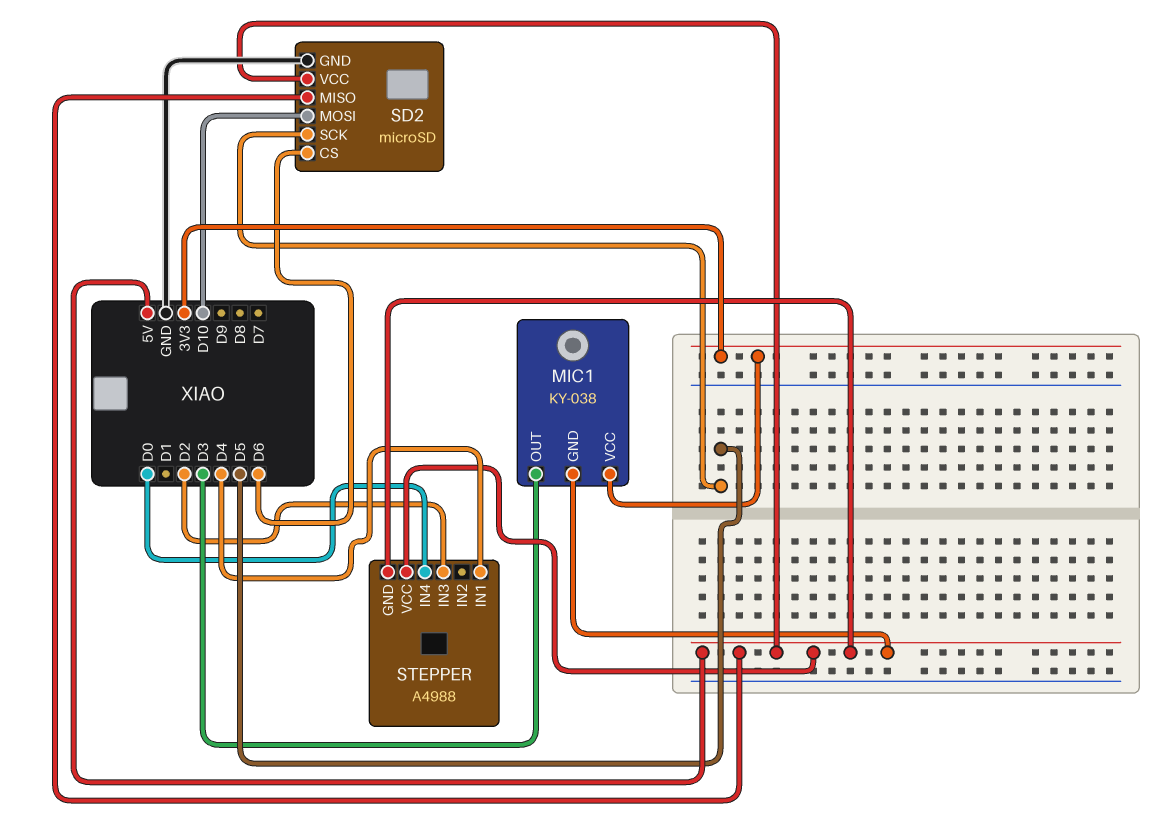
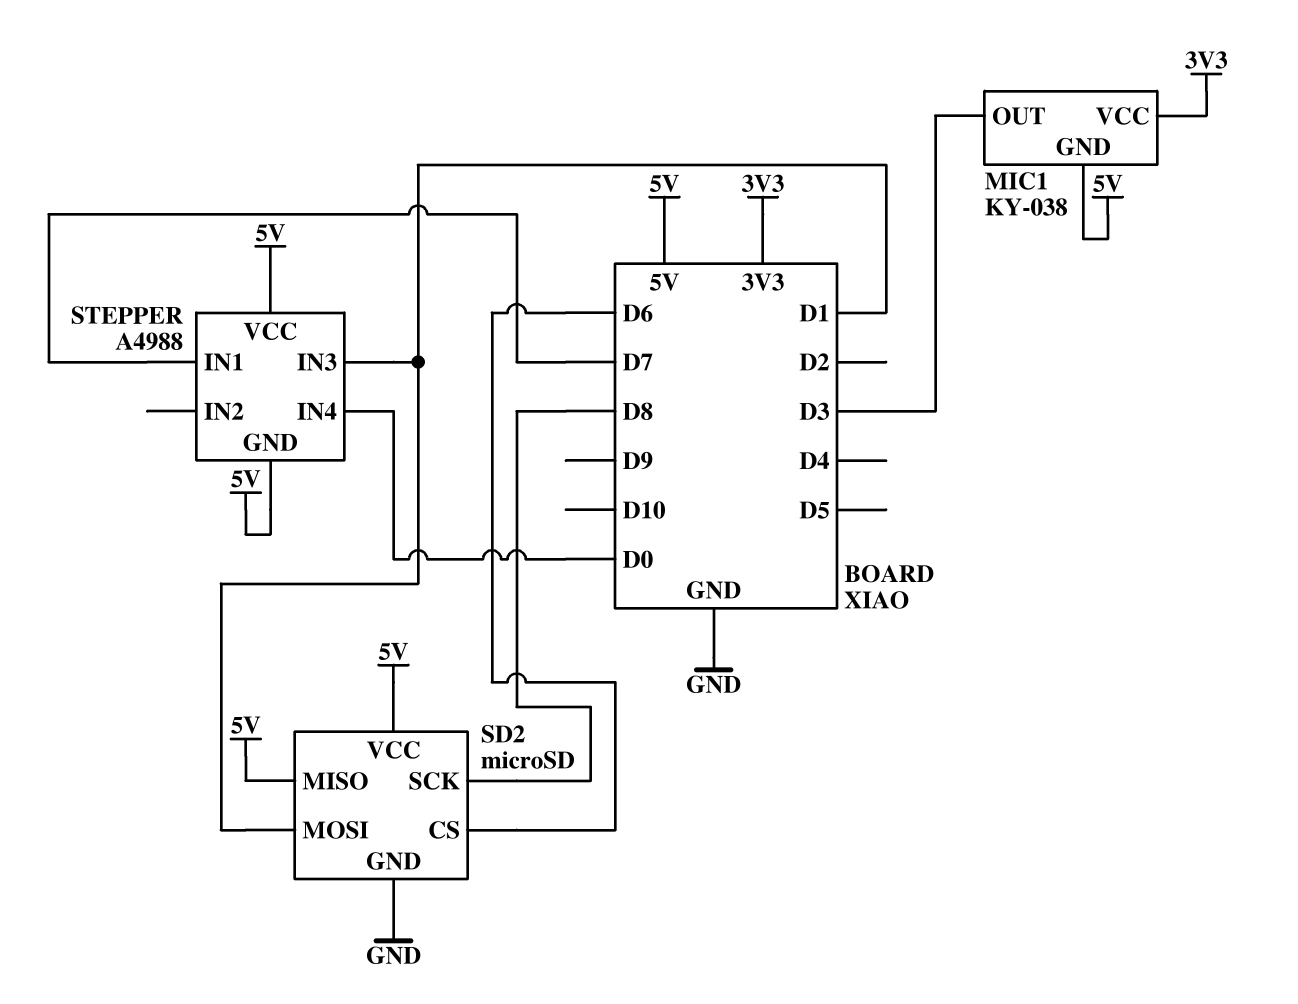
SD2 pin MOSI: D10 -> D1
SD2 pin SCK: D5 -> D8
STEPPER pin IN1: D4 -> D7
STEPPER pin IN3: D2 -> D1

